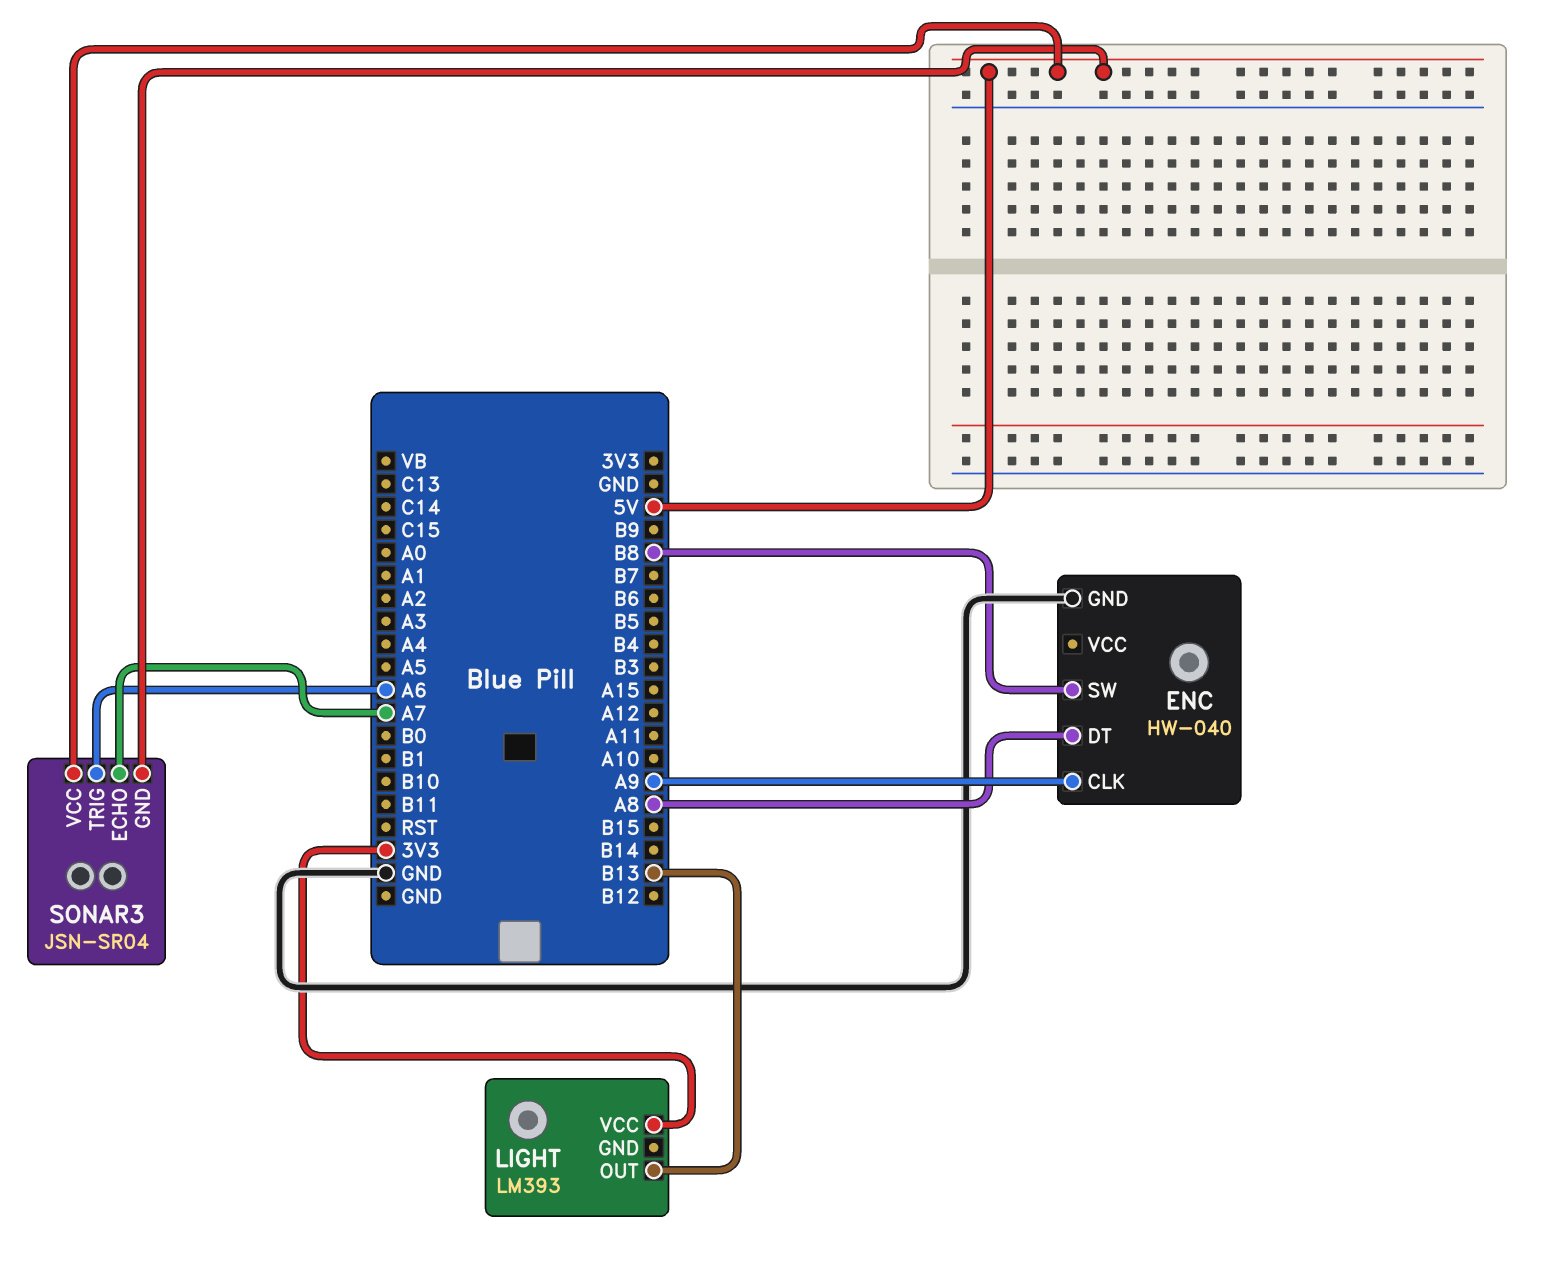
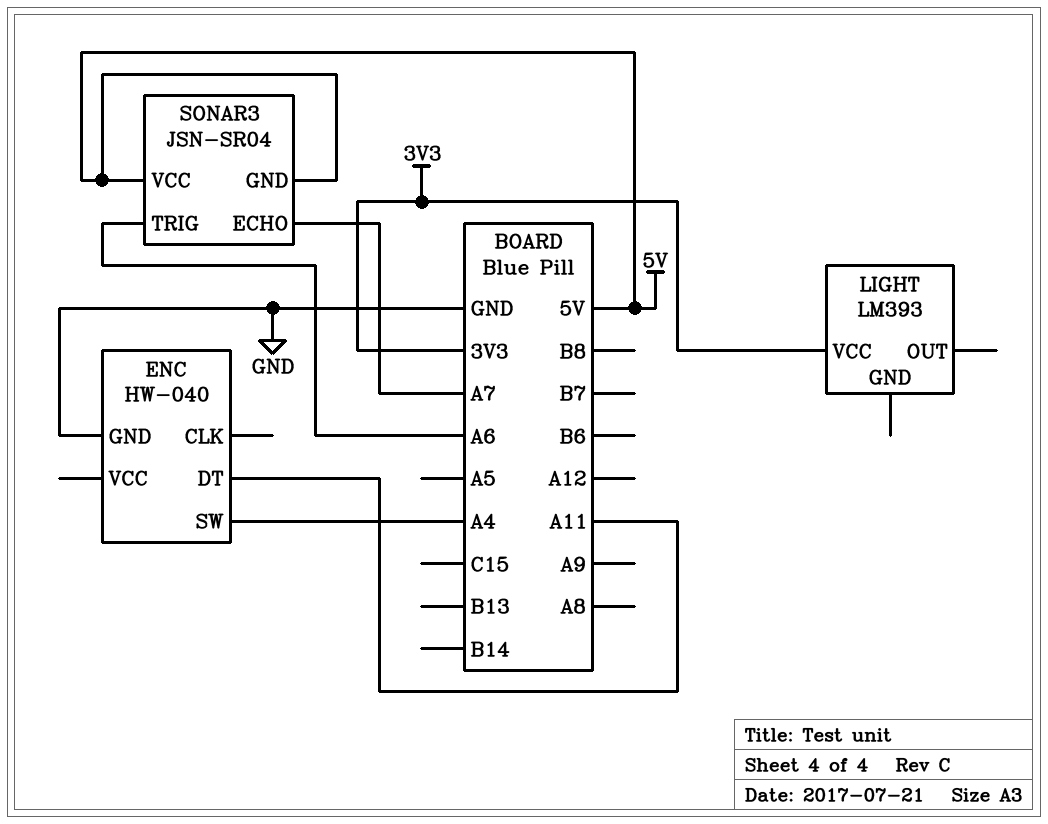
ENC pin CLK: A9 -> none
ENC pin DT: A8 -> A11
ENC pin SW: B8 -> A4
LIGHT pin OUT: B13 -> none

